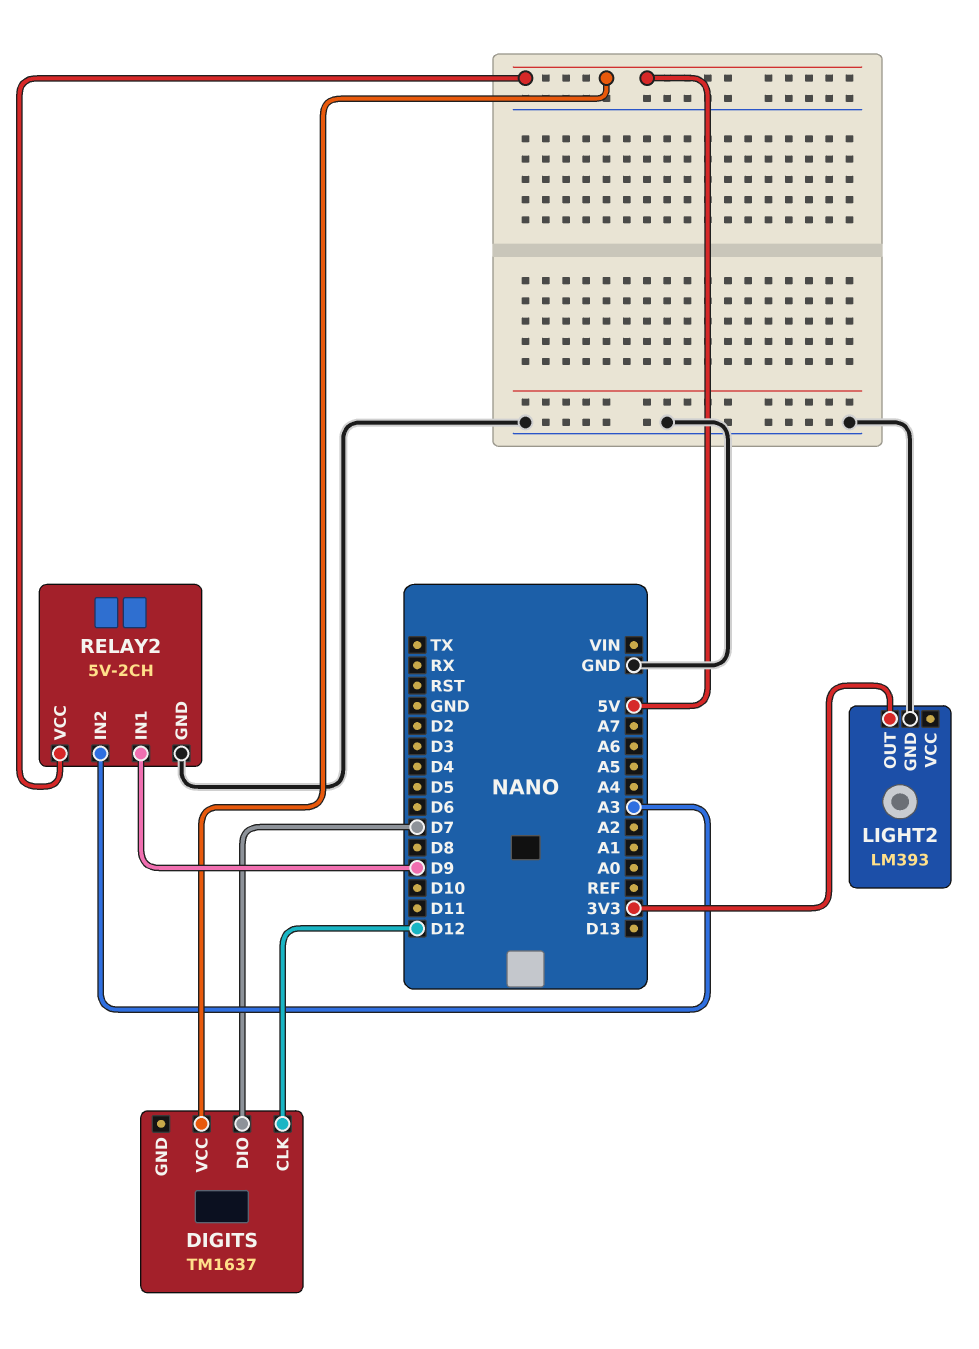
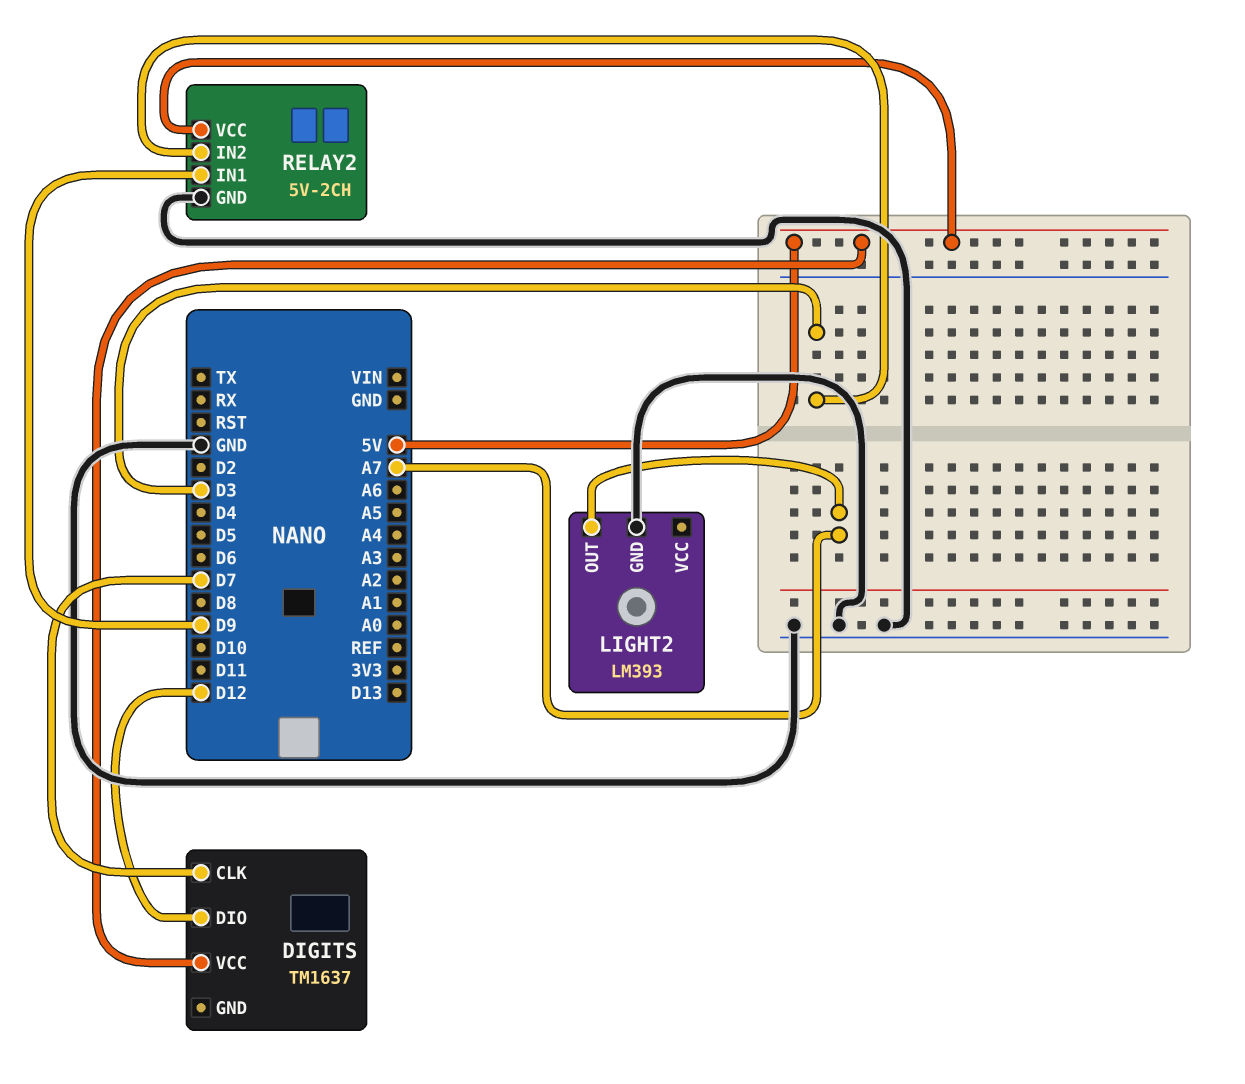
DIGITS pin CLK: D12 -> D7
DIGITS pin DIO: D7 -> D12
LIGHT2 pin OUT: 3V3 -> A7
RELAY2 pin IN2: A3 -> D3

